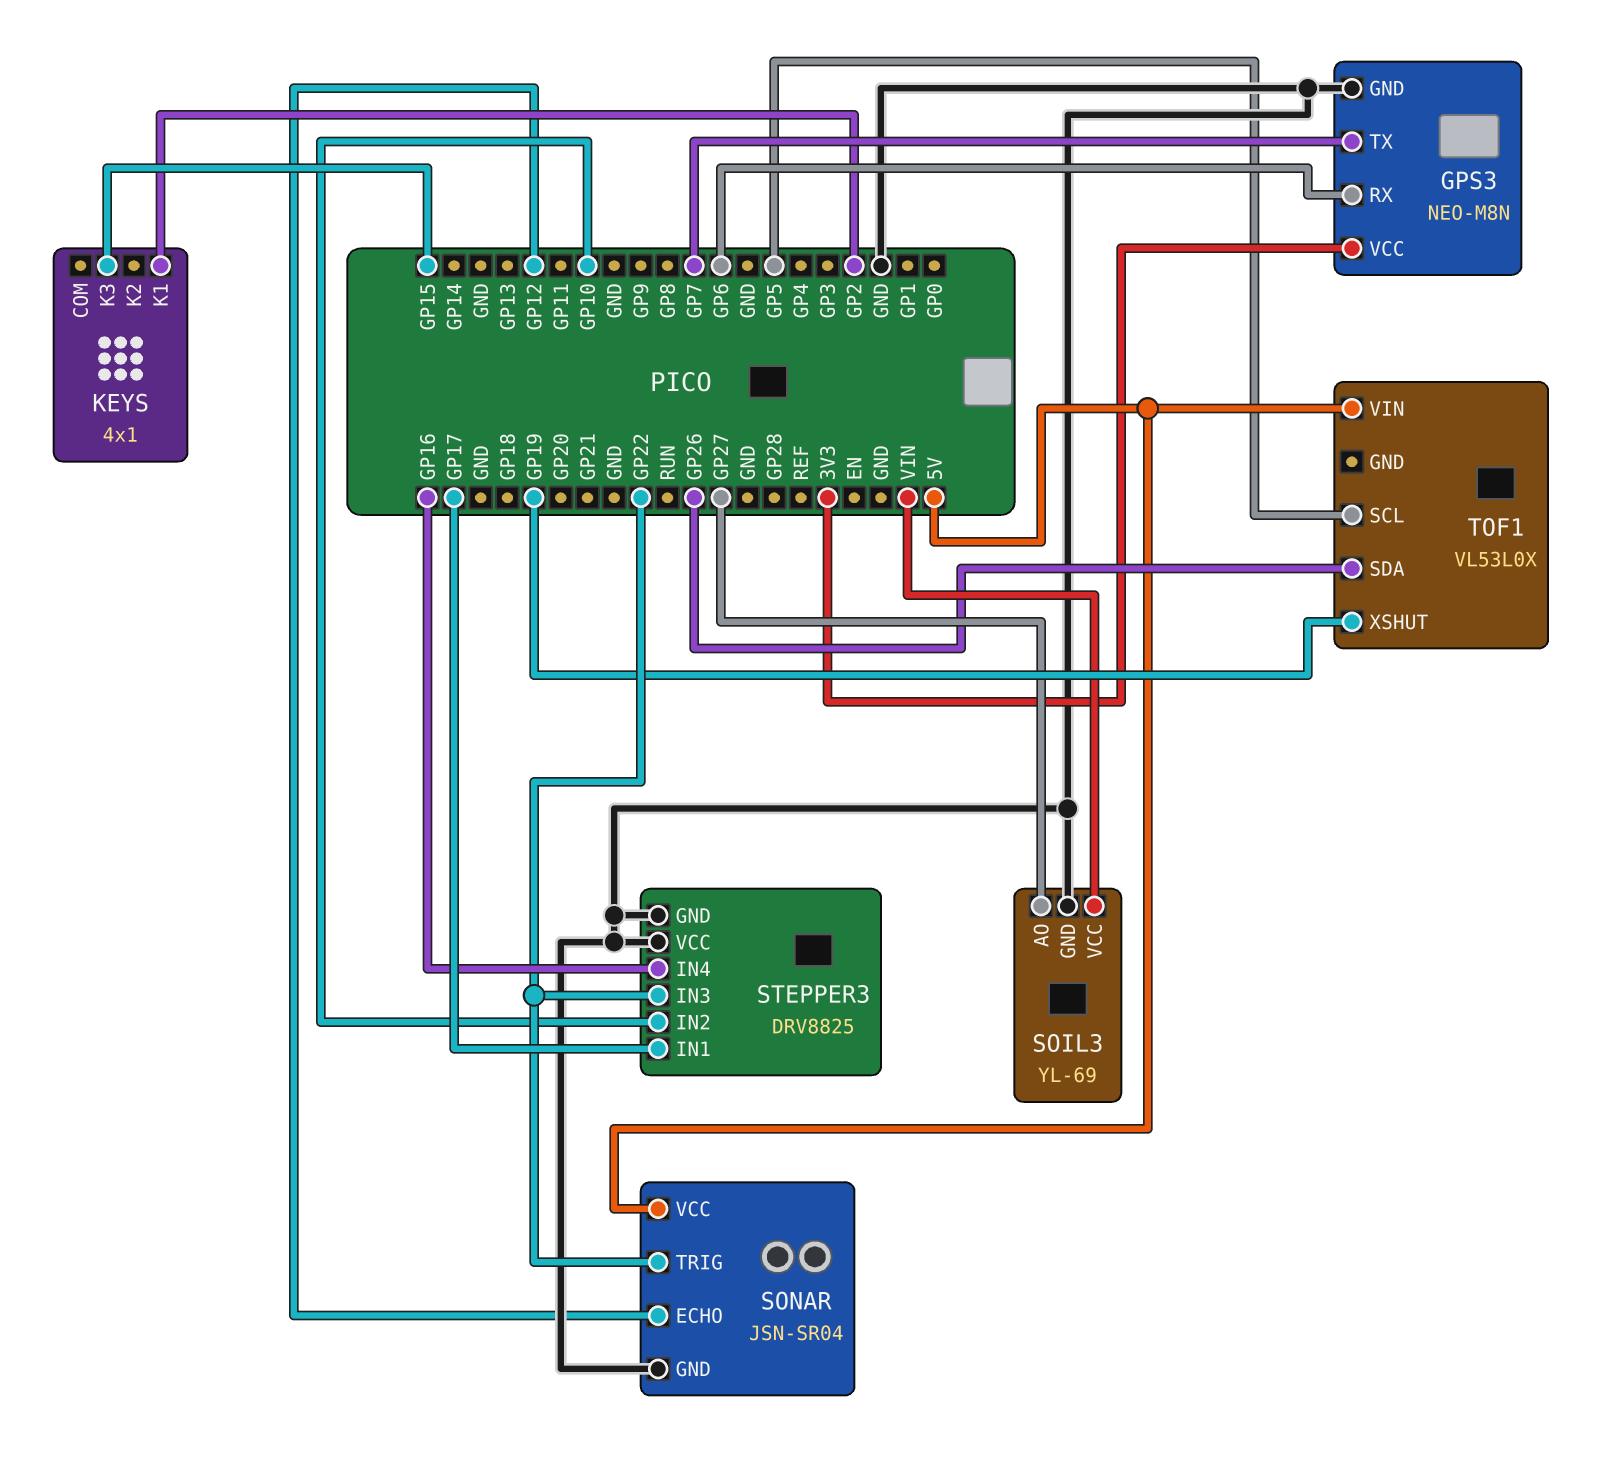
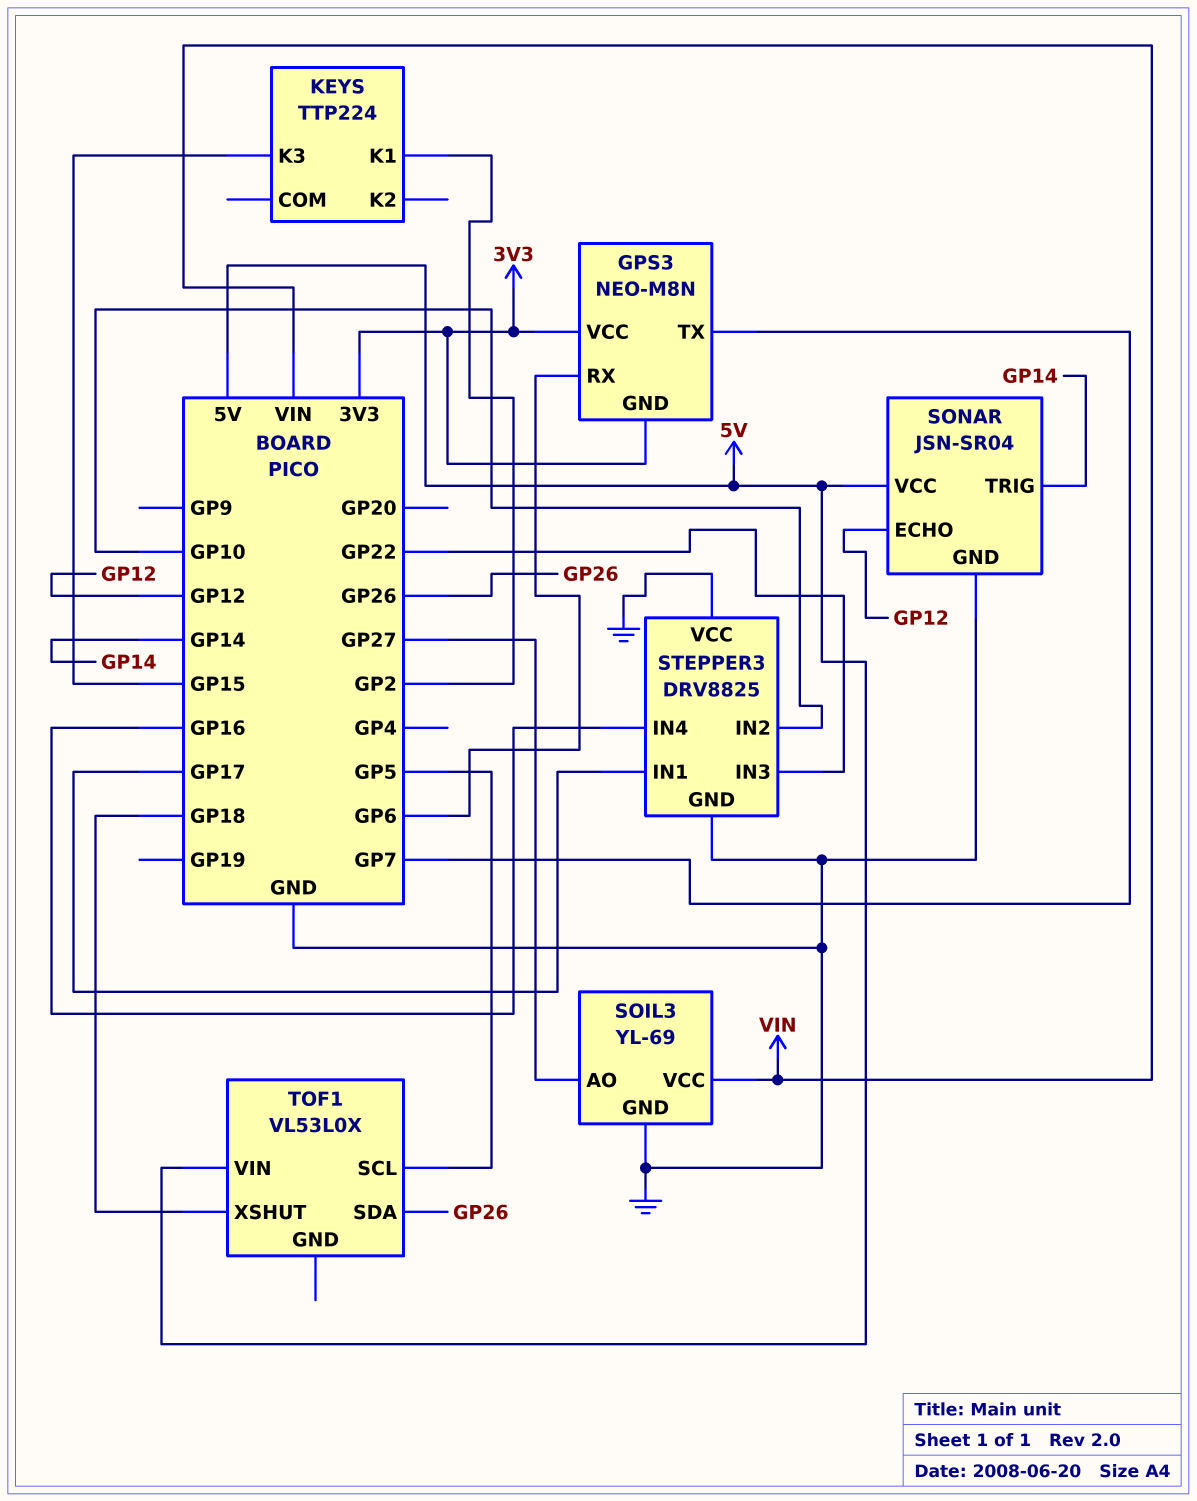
GPS3 pin GND: GND -> 3V3
KEYS: 4x1 -> TTP224
SONAR pin TRIG: GP22 -> GP14
TOF1 pin XSHUT: GP19 -> GP18

